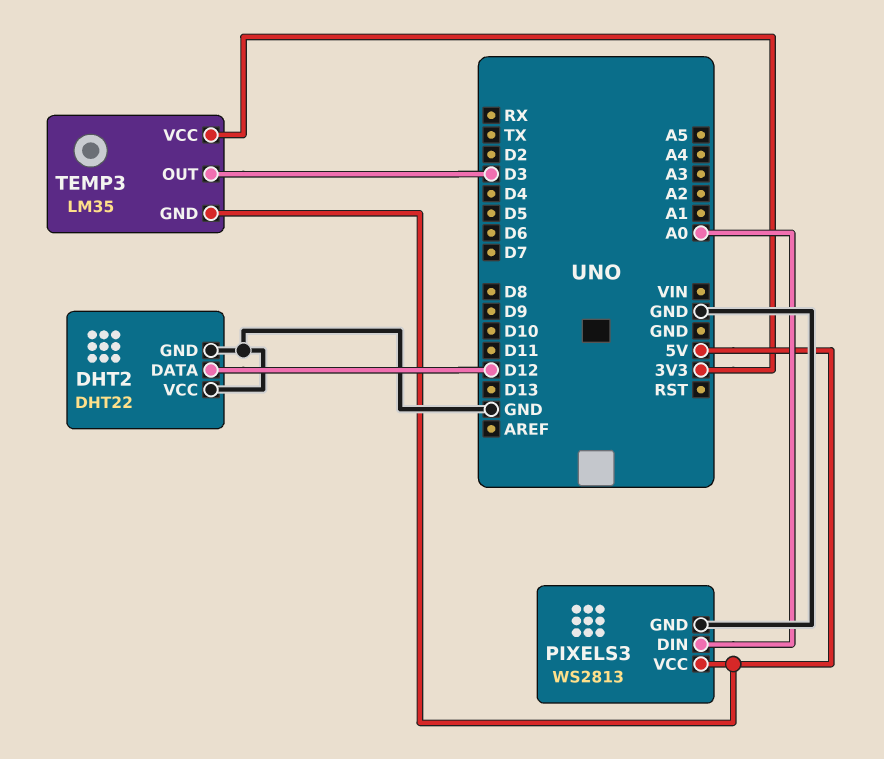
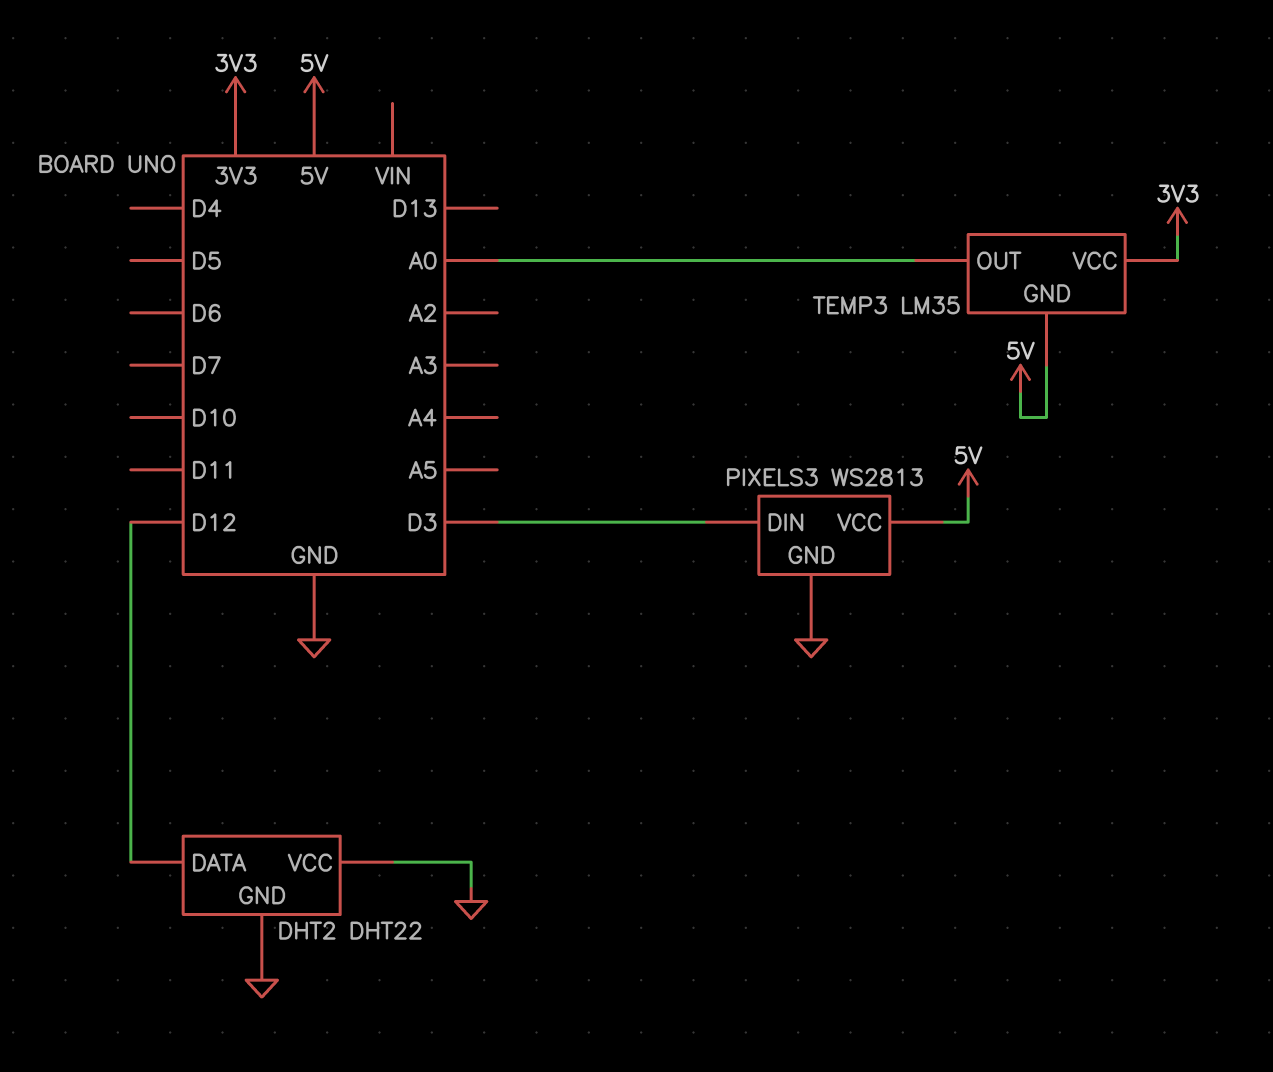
PIXELS3 pin DIN: A0 -> D3
TEMP3 pin OUT: D3 -> A0

